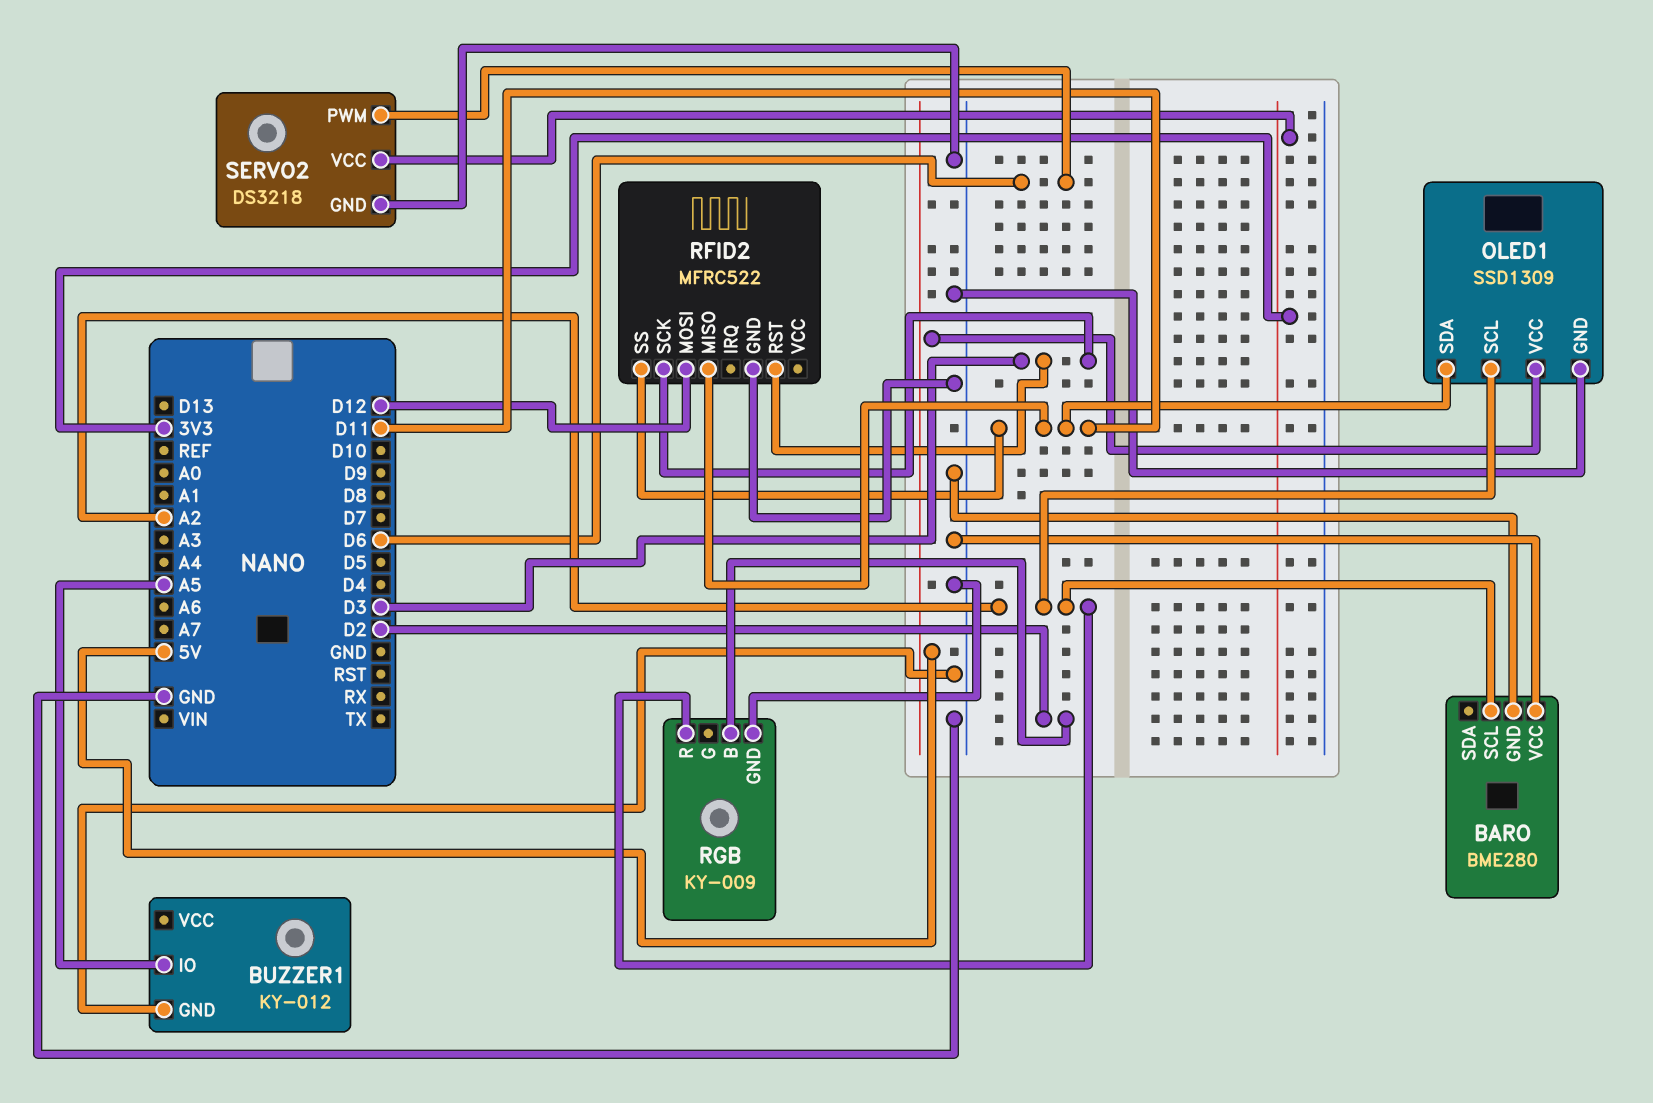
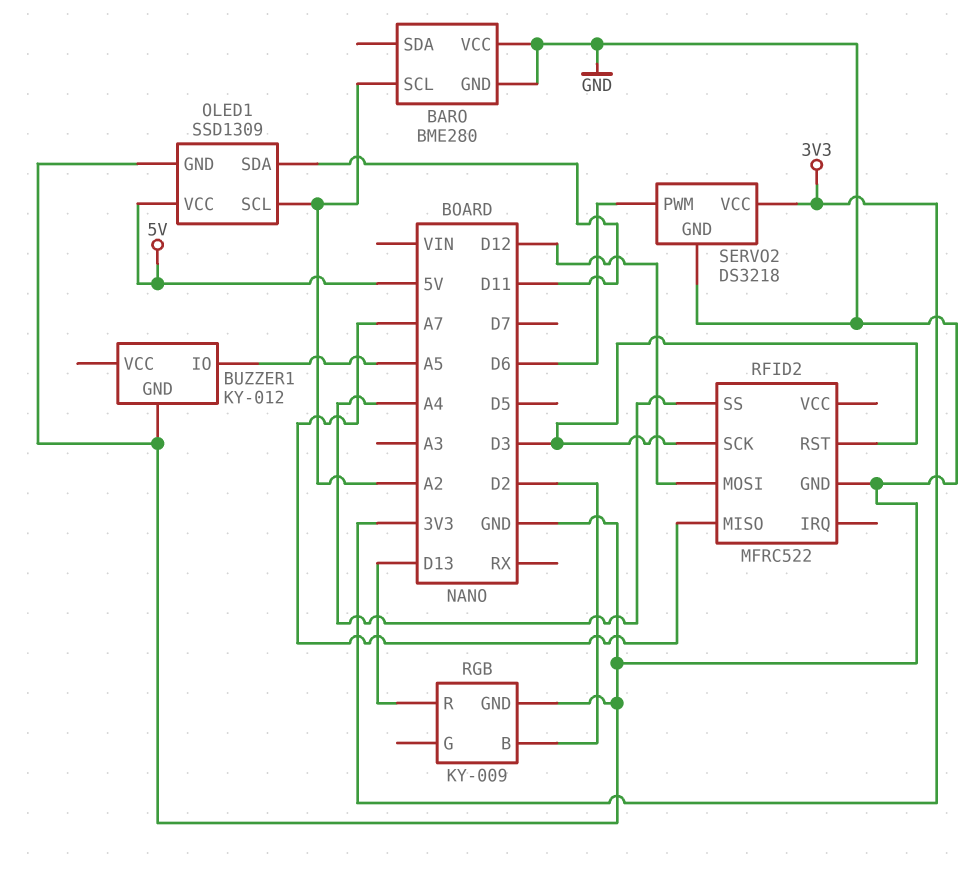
RFID2 pin MISO: D11 -> A7
RFID2 pin SS: D11 -> A4
RGB pin R: A2 -> D13

